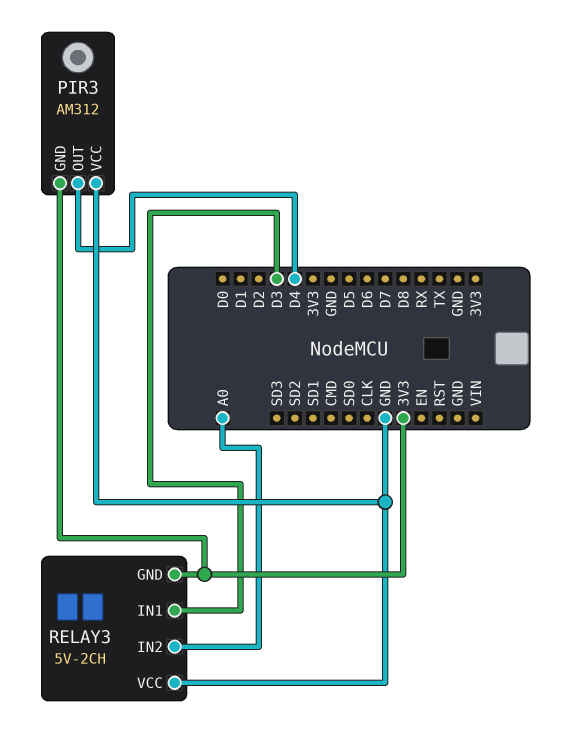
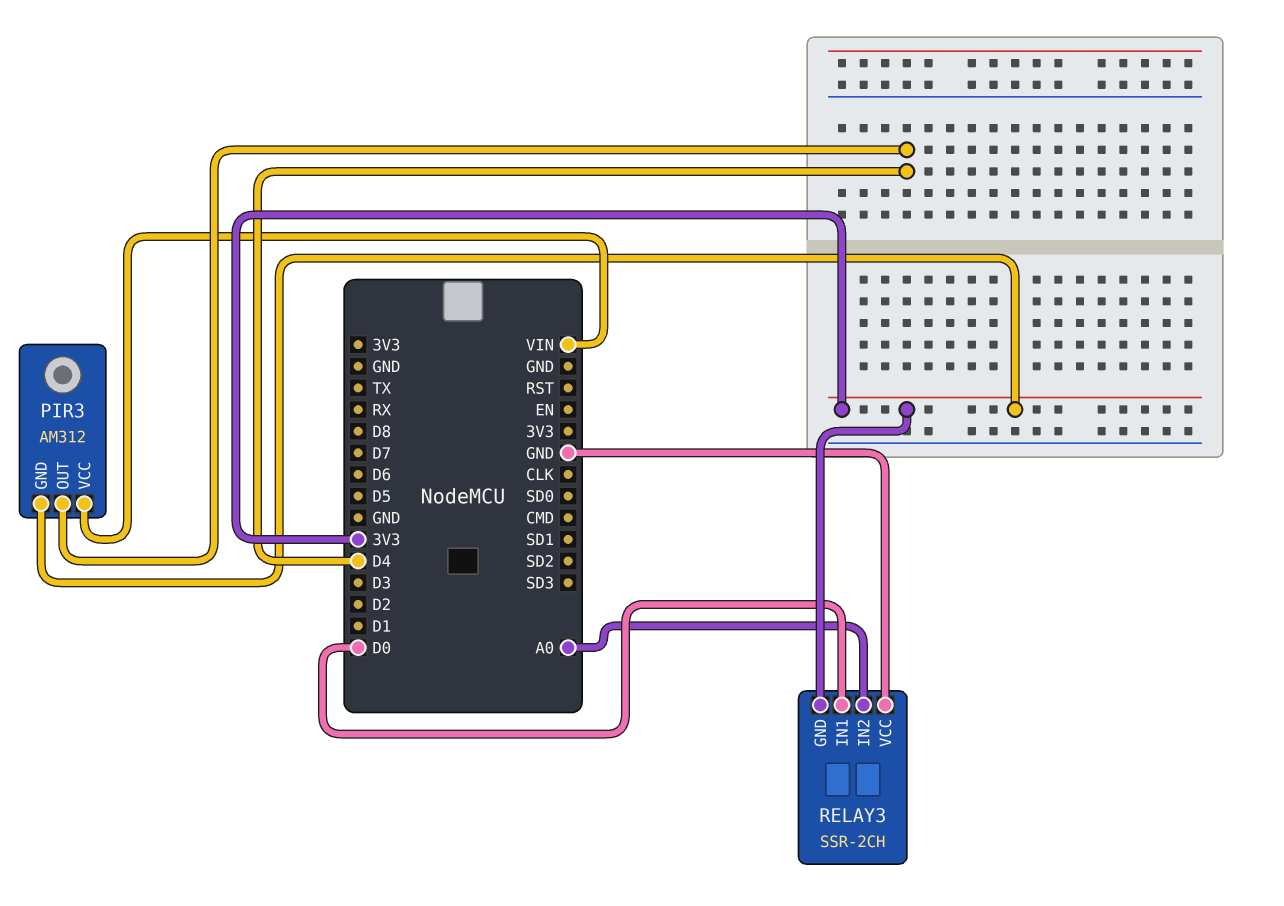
PIR3 pin VCC: GND -> VIN
RELAY3: 5V-2CH -> SSR-2CH
RELAY3 pin IN1: D3 -> D0

